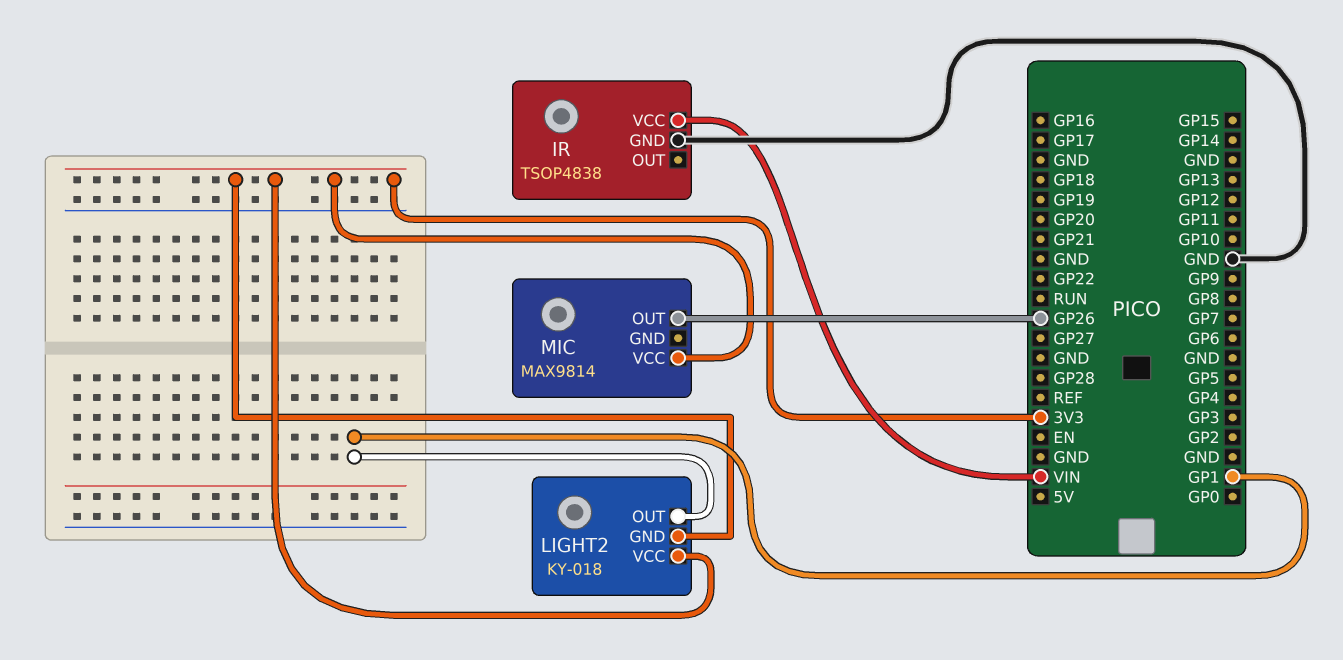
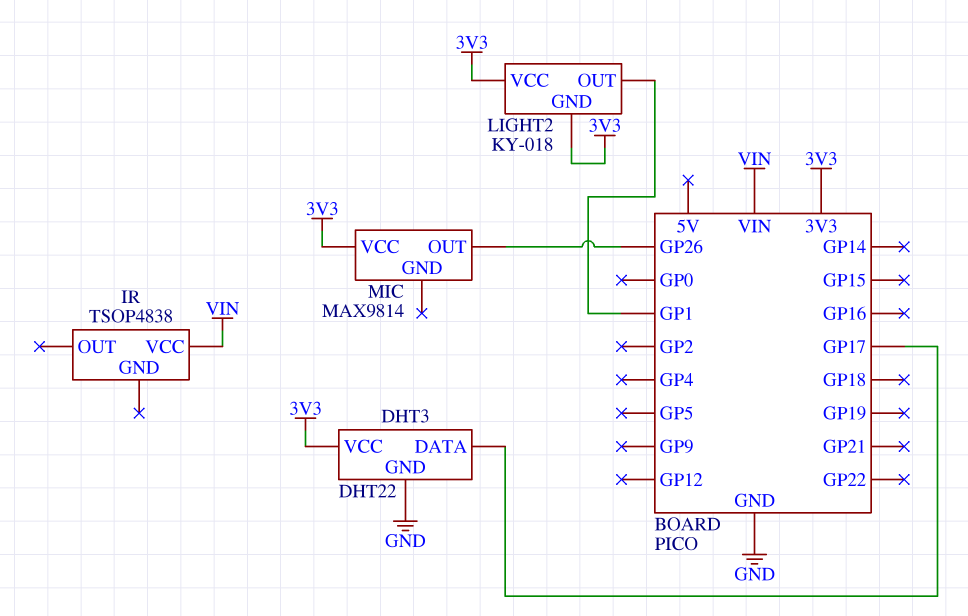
DHT3: none -> DHT22
DHT3 pin DATA: none -> GP17
DHT3 pin GND: none -> GND
DHT3 pin VCC: none -> 3V3
IR pin GND: GND -> none

